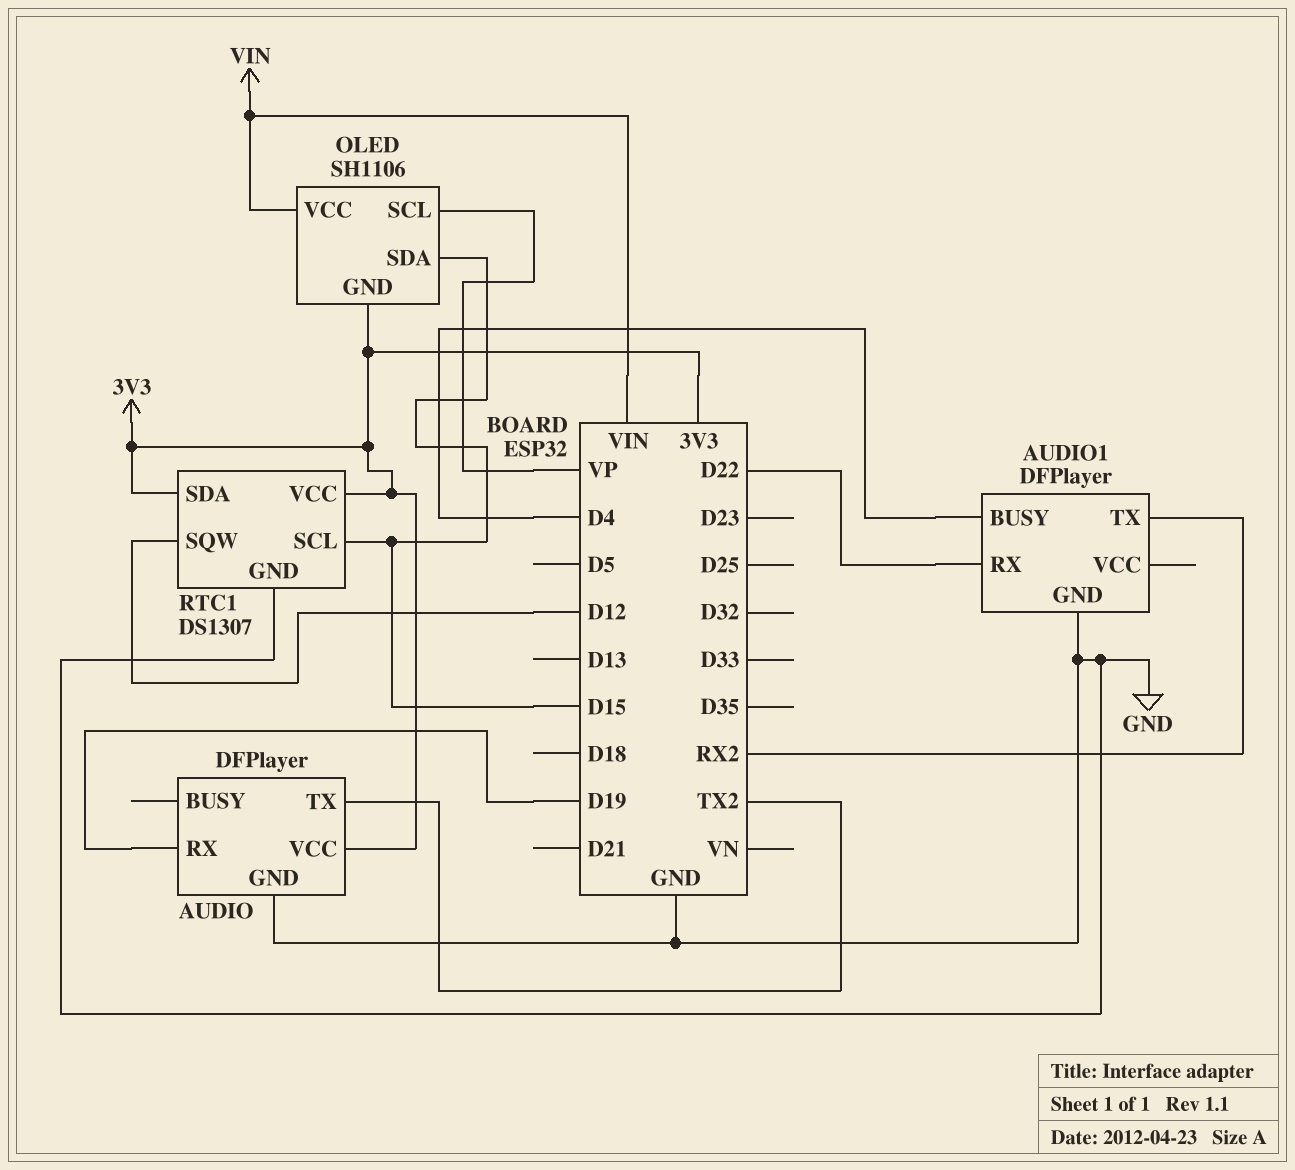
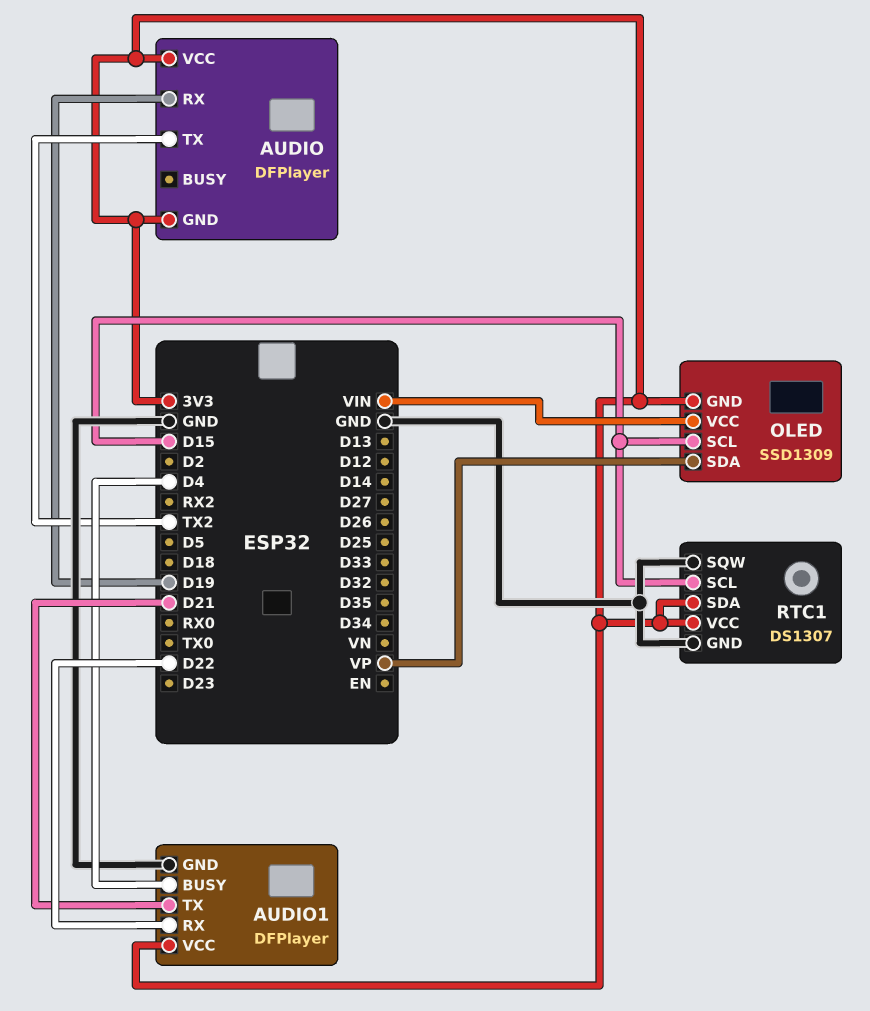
AUDIO pin GND: GND -> 3V3
AUDIO1 pin TX: RX2 -> D21
AUDIO1 pin VCC: none -> 3V3
OLED: SH1106 -> SSD1309
OLED pin SCL: VP -> D15
OLED pin SDA: D15 -> VP
RTC1 pin SQW: D12 -> GND

